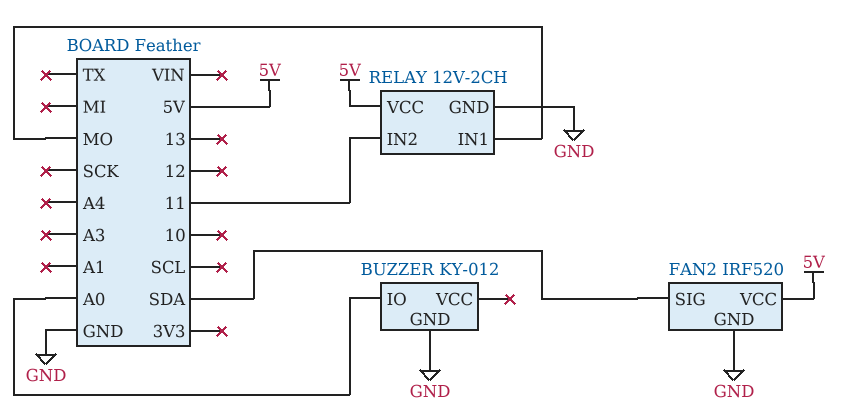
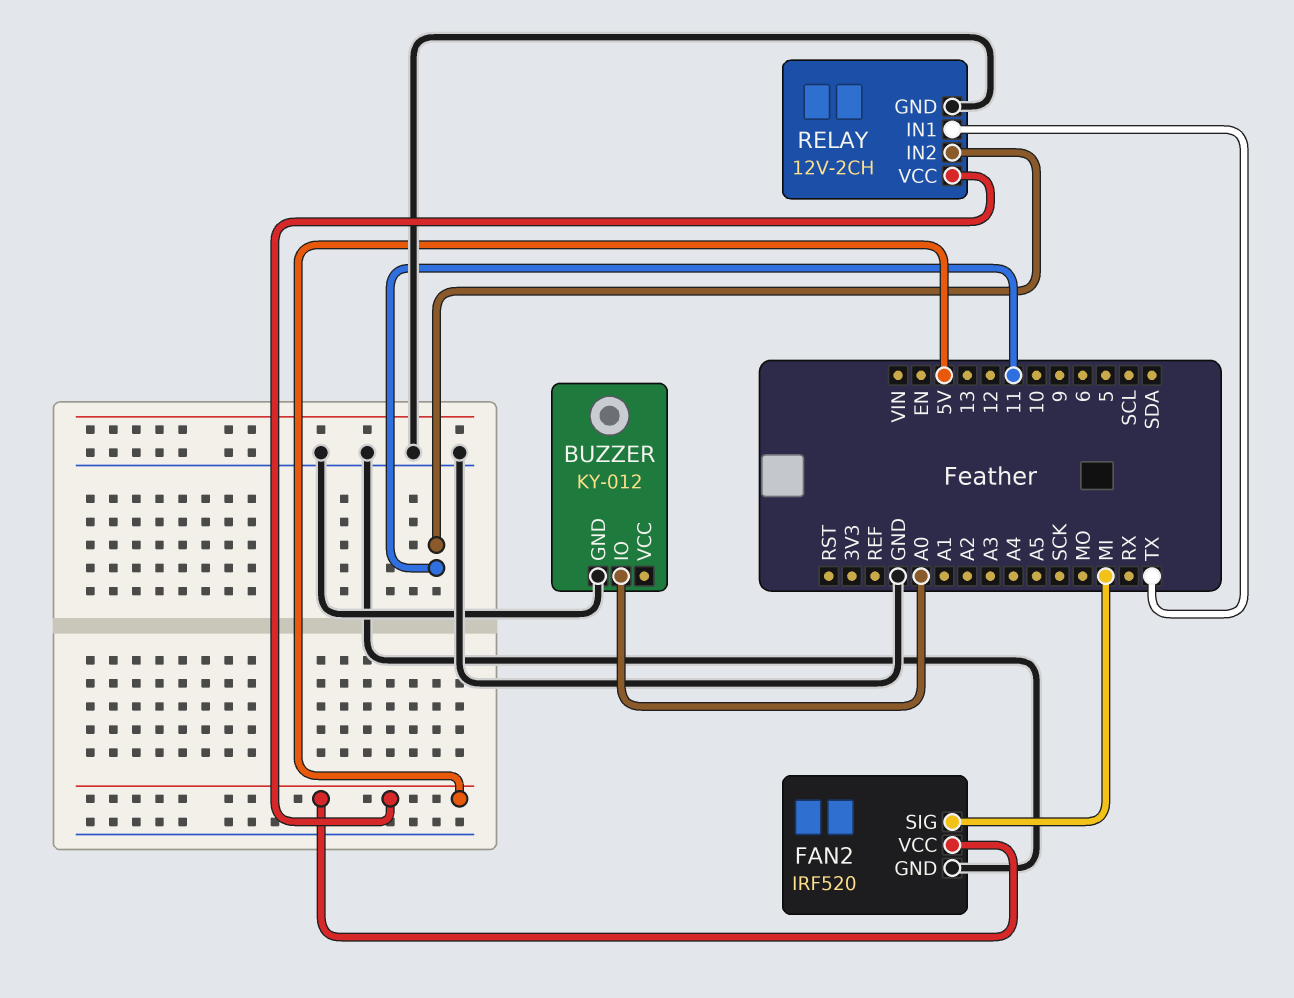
FAN2 pin SIG: SDA -> MI
RELAY pin IN1: MO -> TX

